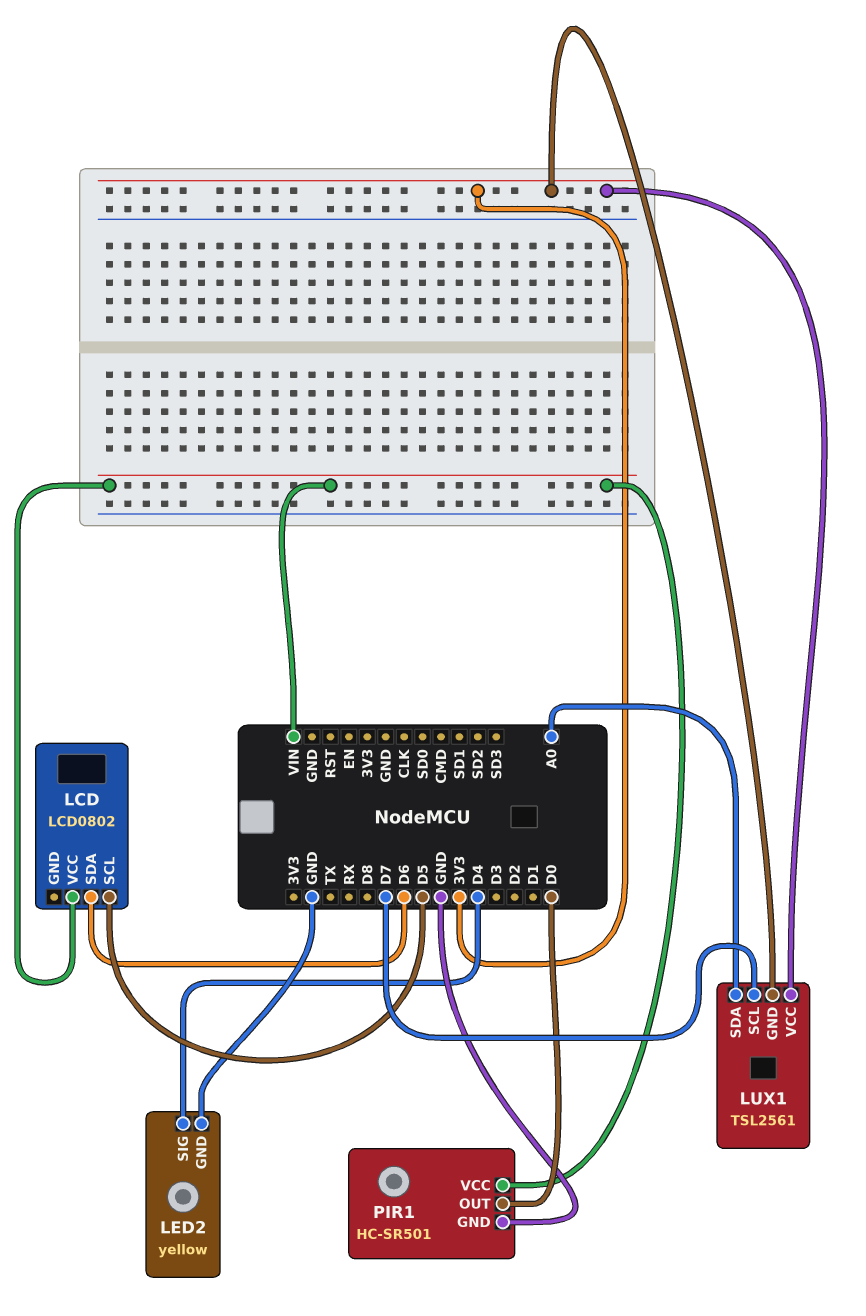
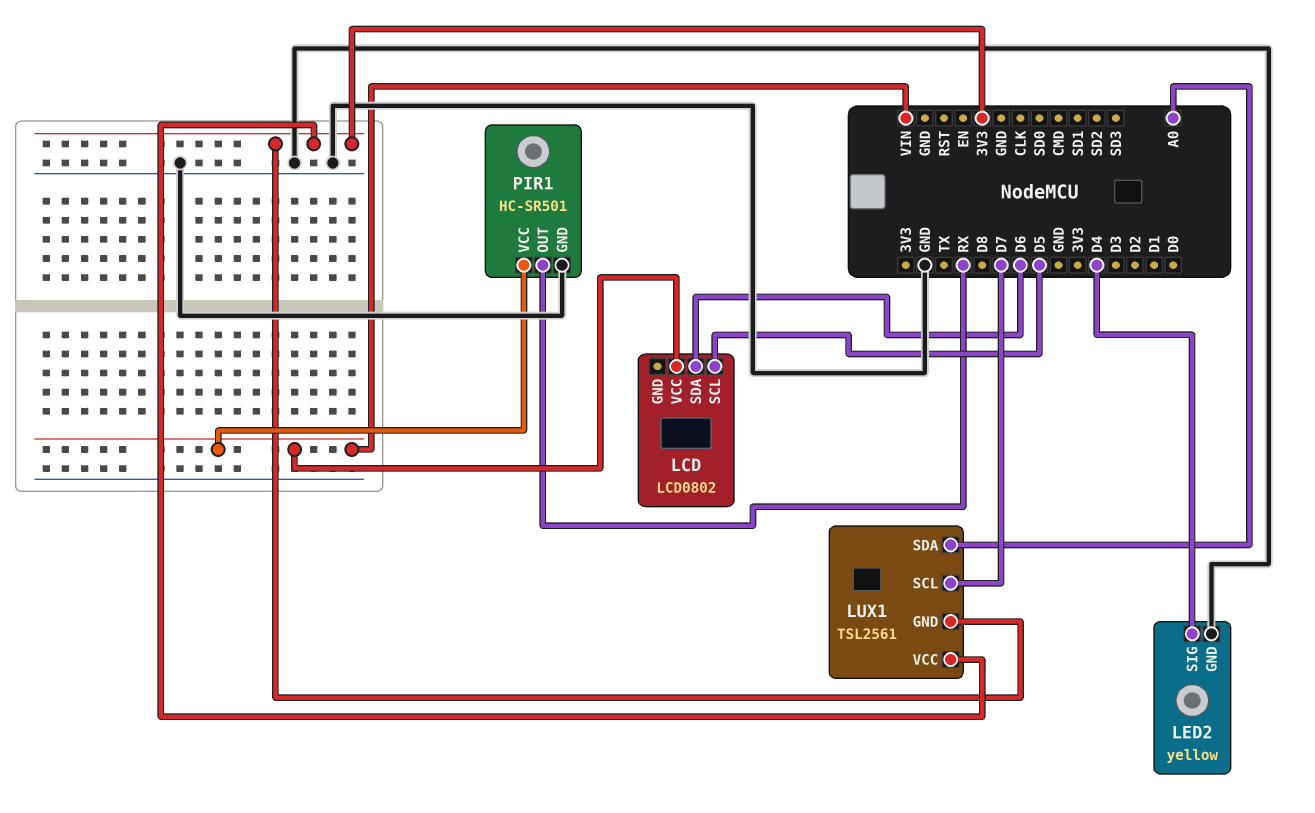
PIR1 pin OUT: D0 -> RX

